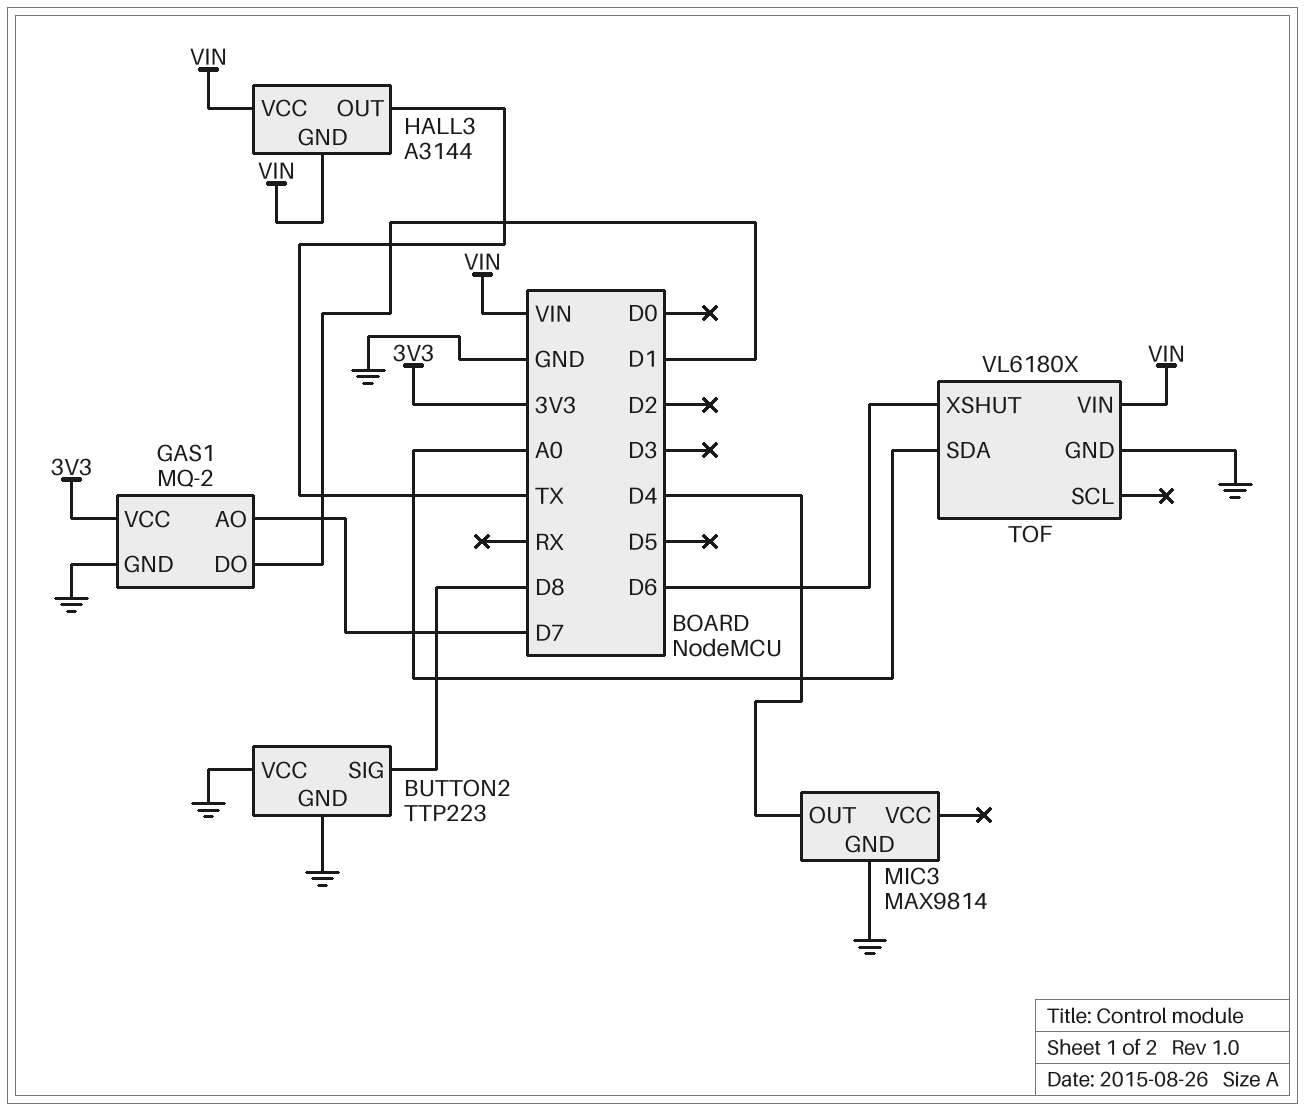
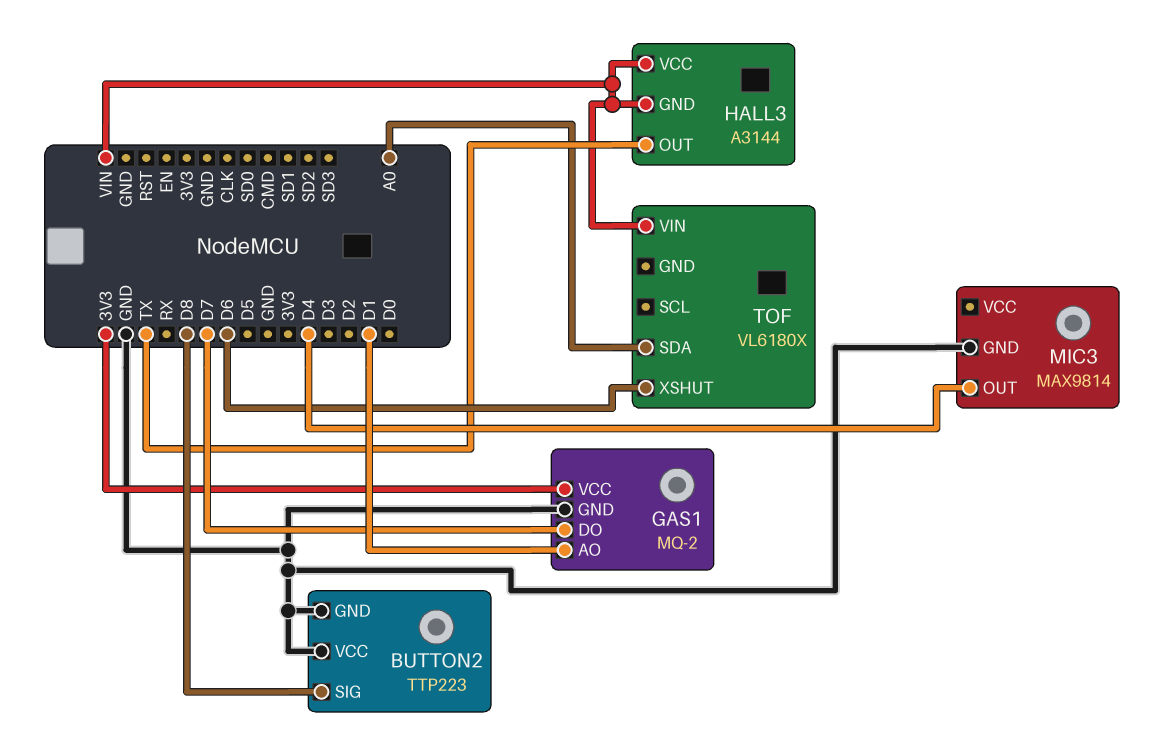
GAS1 pin AO: D7 -> D1
GAS1 pin DO: D1 -> D7
TOF pin GND: GND -> none

